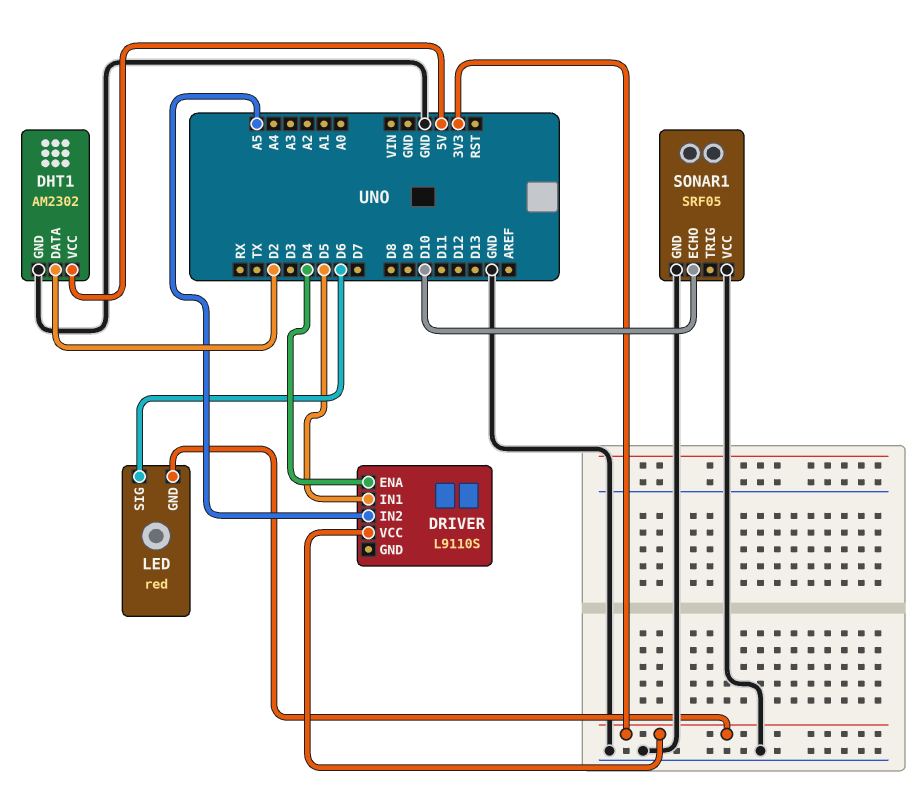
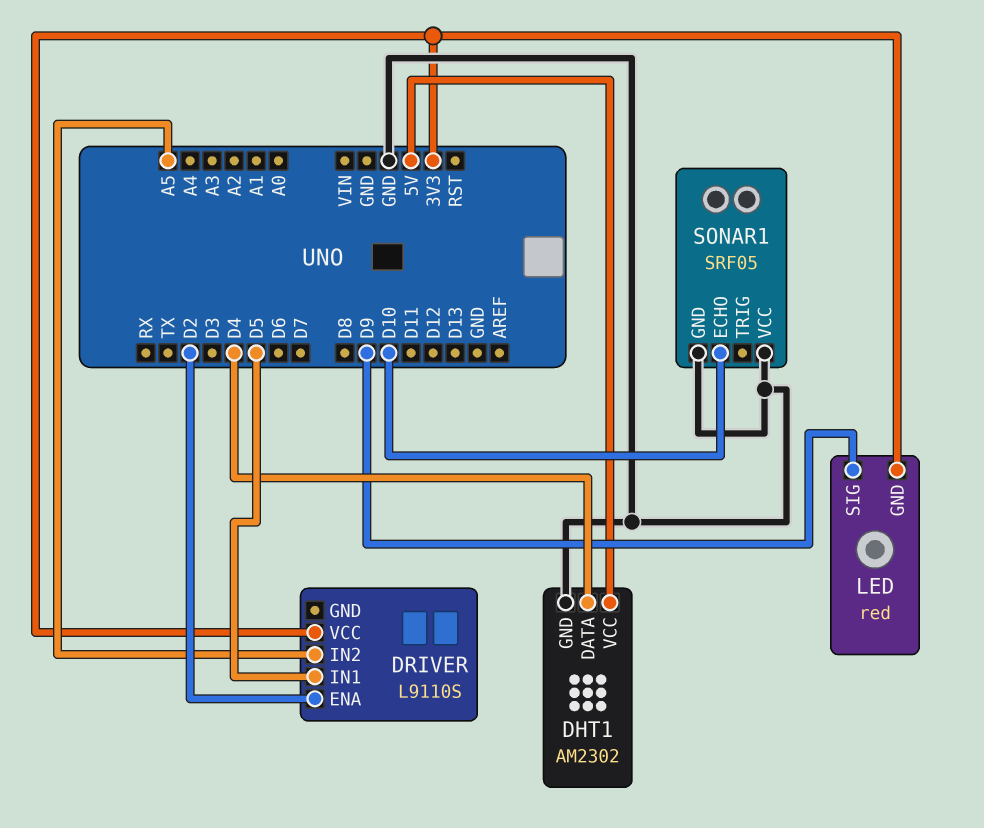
DHT1 pin DATA: D2 -> D4
DRIVER pin ENA: D4 -> D2
LED pin SIG: D6 -> D9

